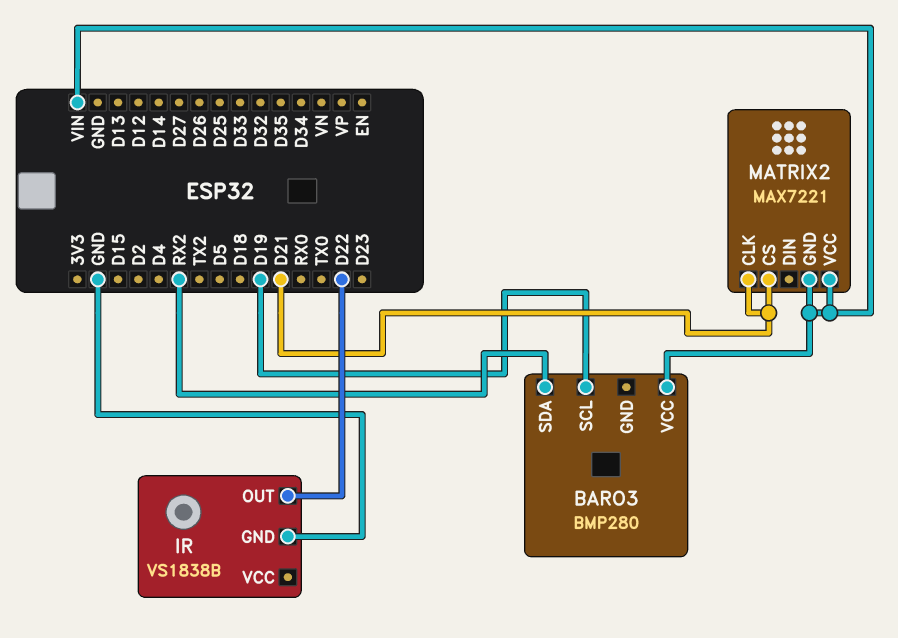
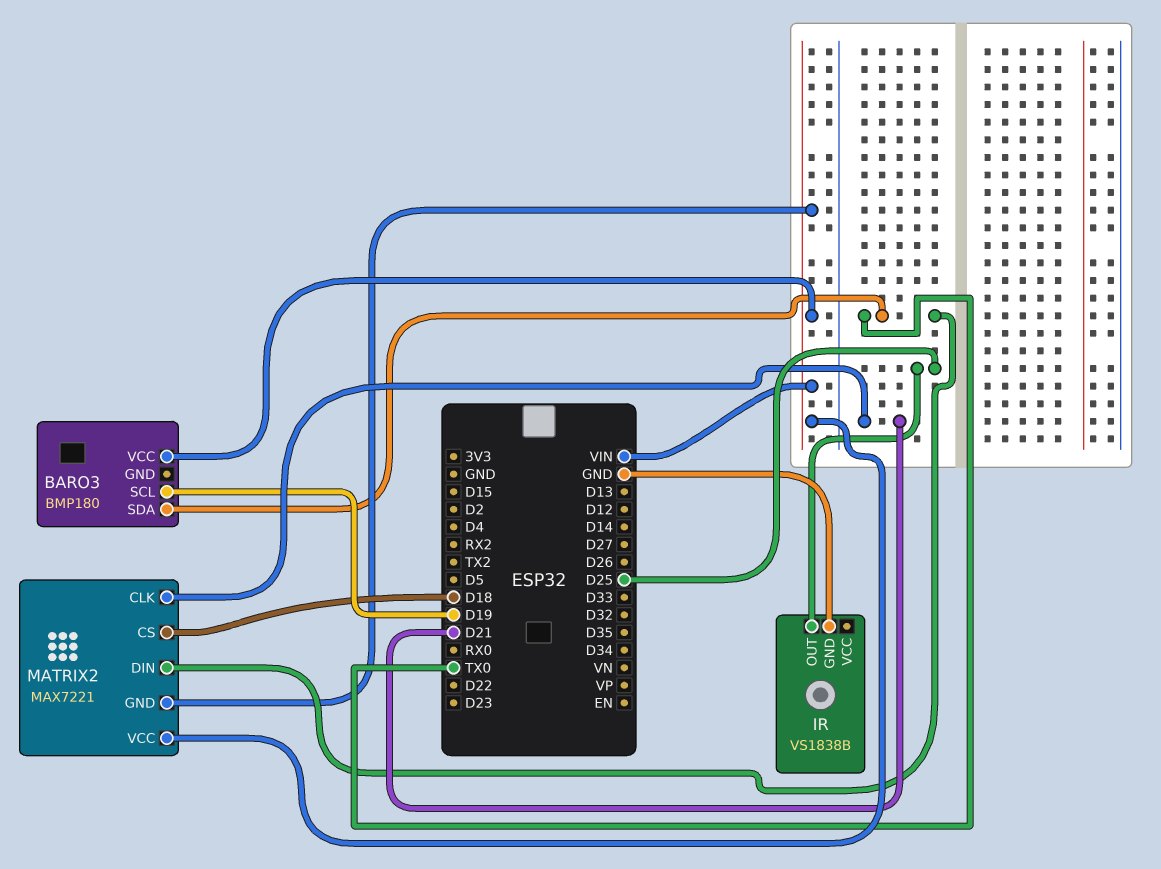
BARO3: BMP280 -> BMP180
BARO3 pin SDA: RX2 -> TX0
IR pin OUT: D22 -> D25
MATRIX2 pin CS: D21 -> D18
MATRIX2 pin DIN: none -> TX0

